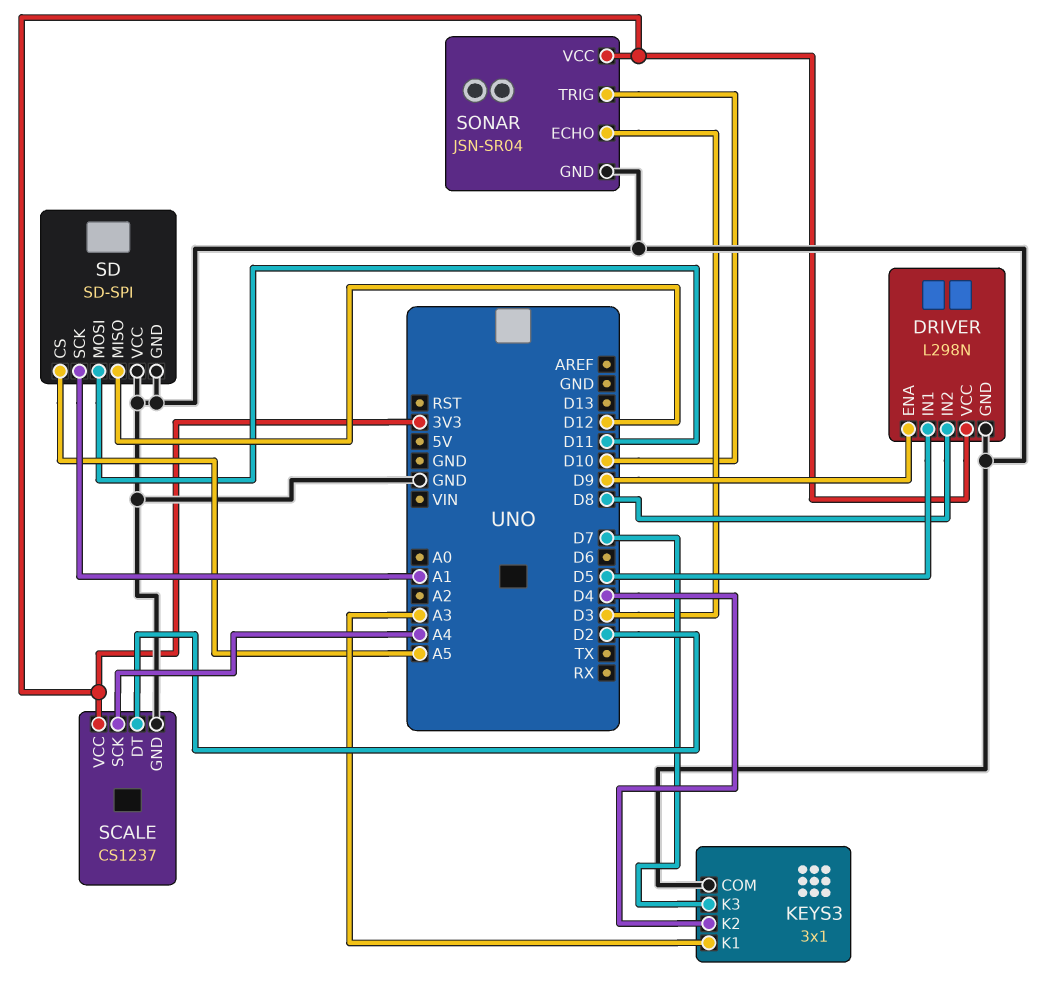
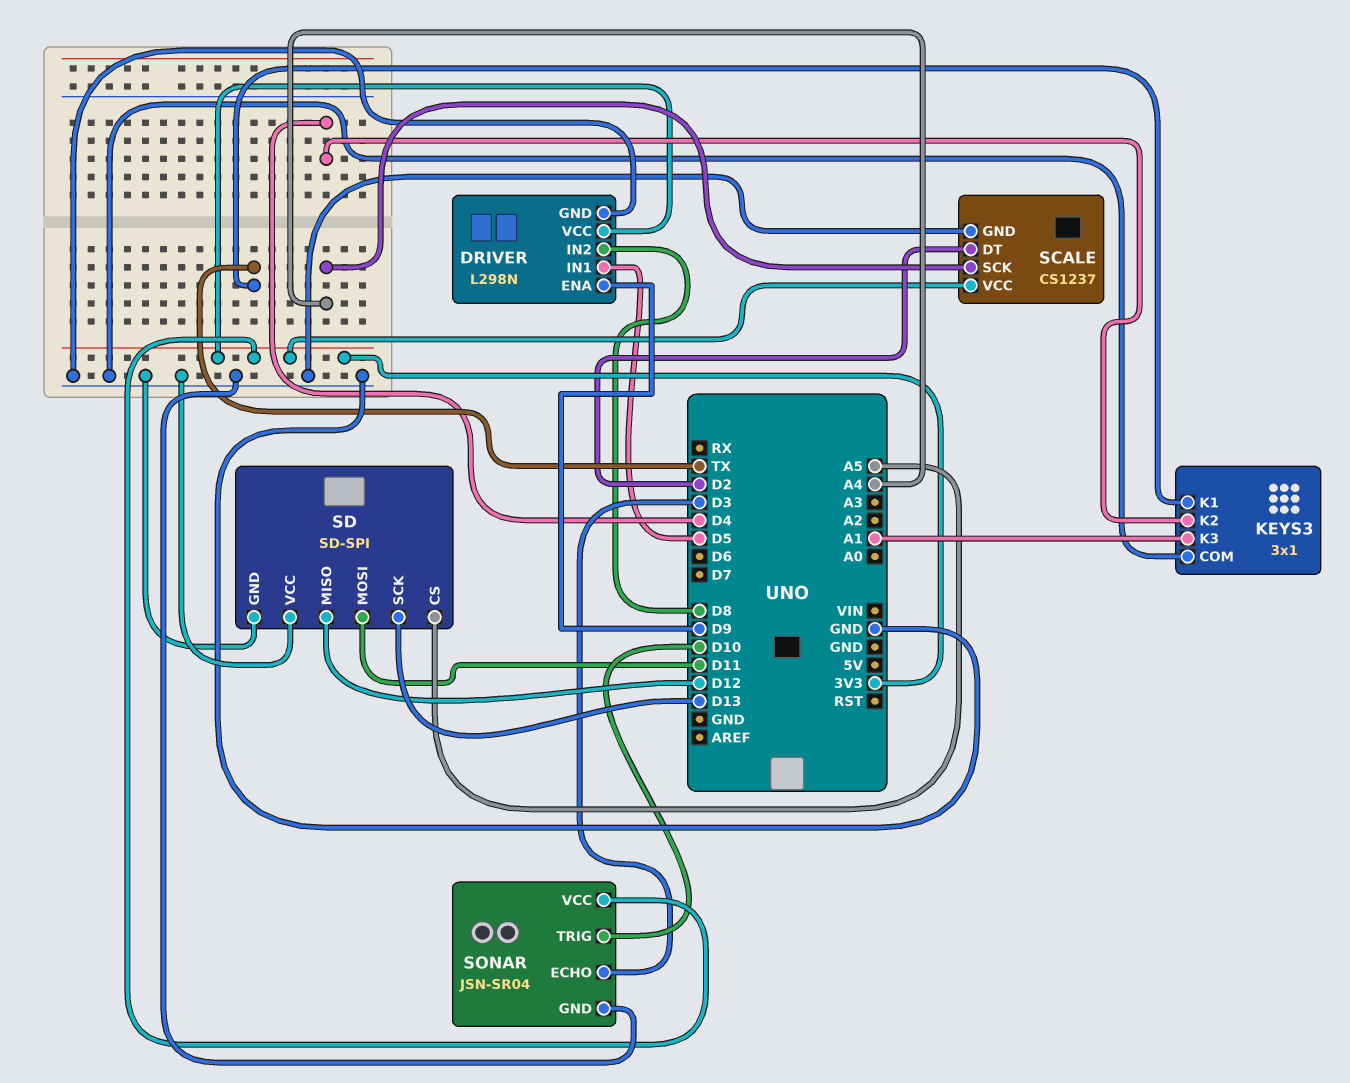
KEYS3 pin K1: A3 -> TX
KEYS3 pin K3: D7 -> A1
SD pin SCK: A1 -> D13

